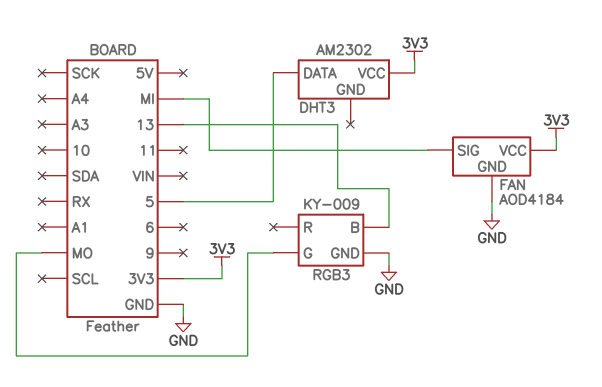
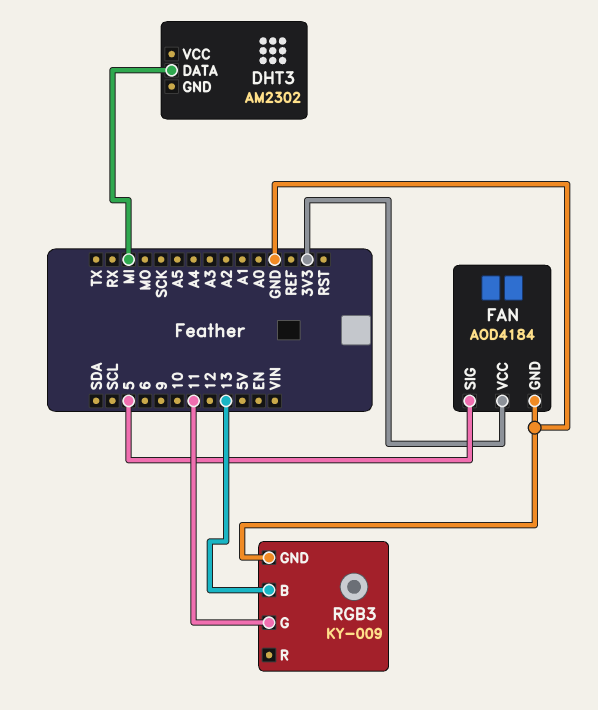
DHT3 pin DATA: 5 -> MI
DHT3 pin VCC: 3V3 -> none
FAN pin SIG: MI -> 5
RGB3 pin G: MO -> 11

